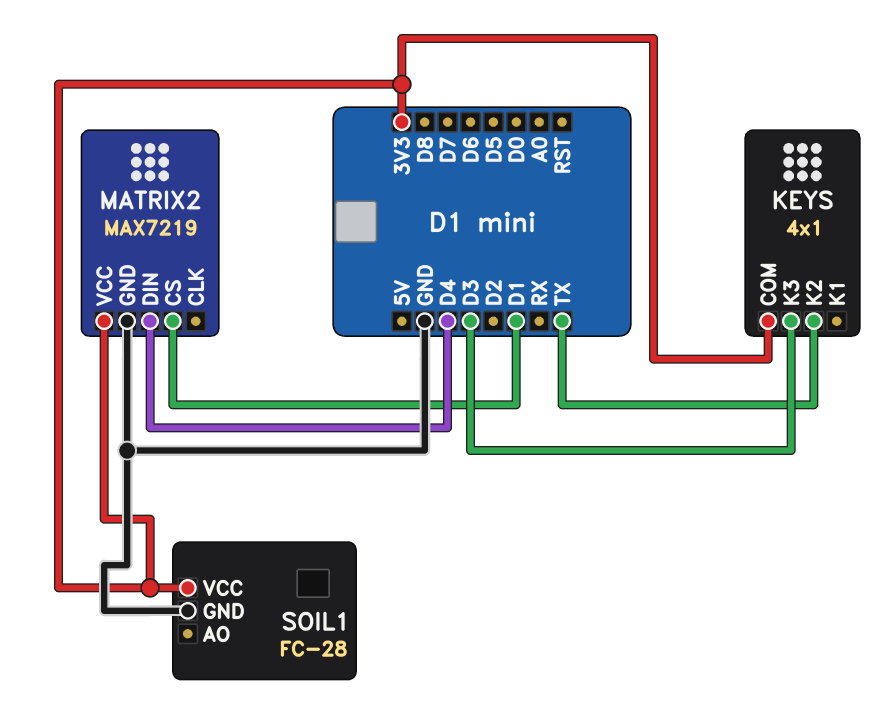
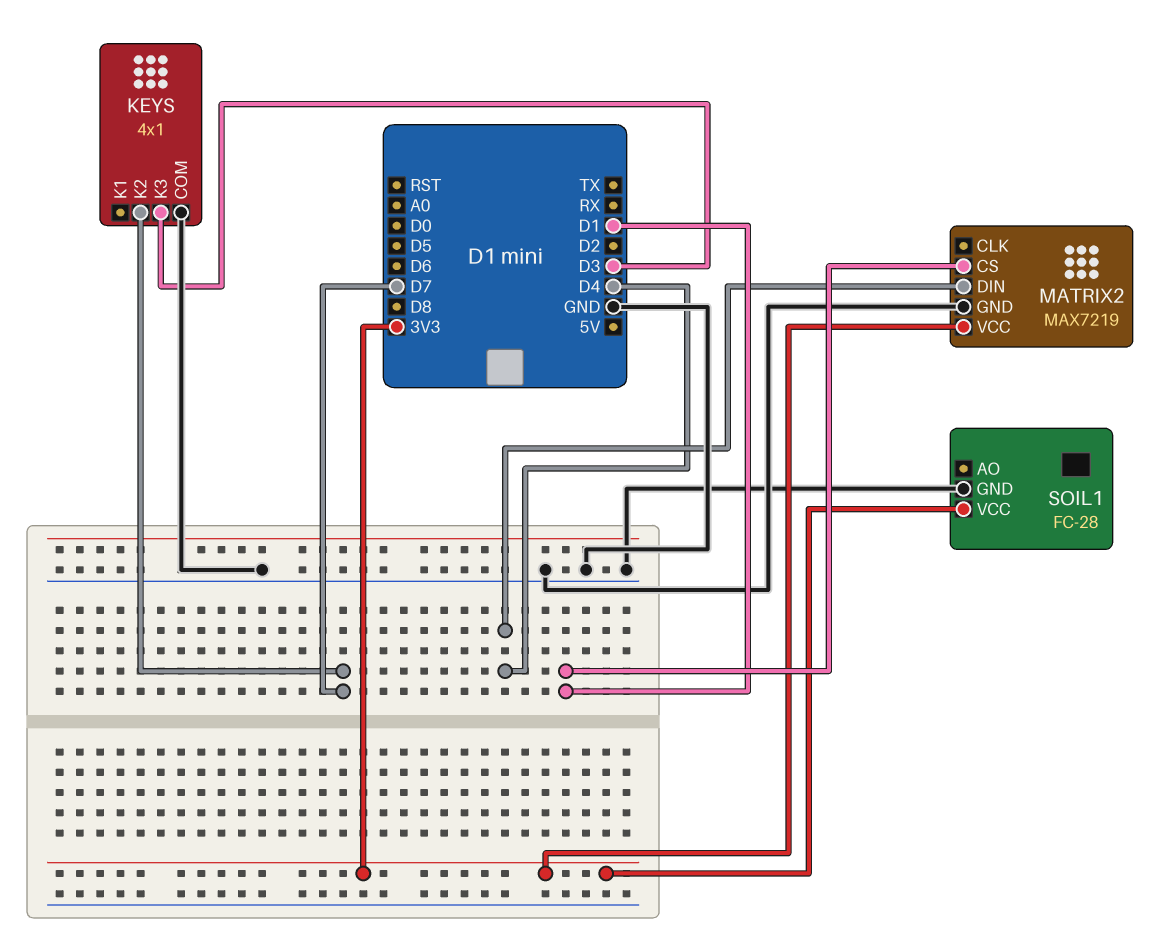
KEYS pin COM: 3V3 -> GND
KEYS pin K2: TX -> D7

